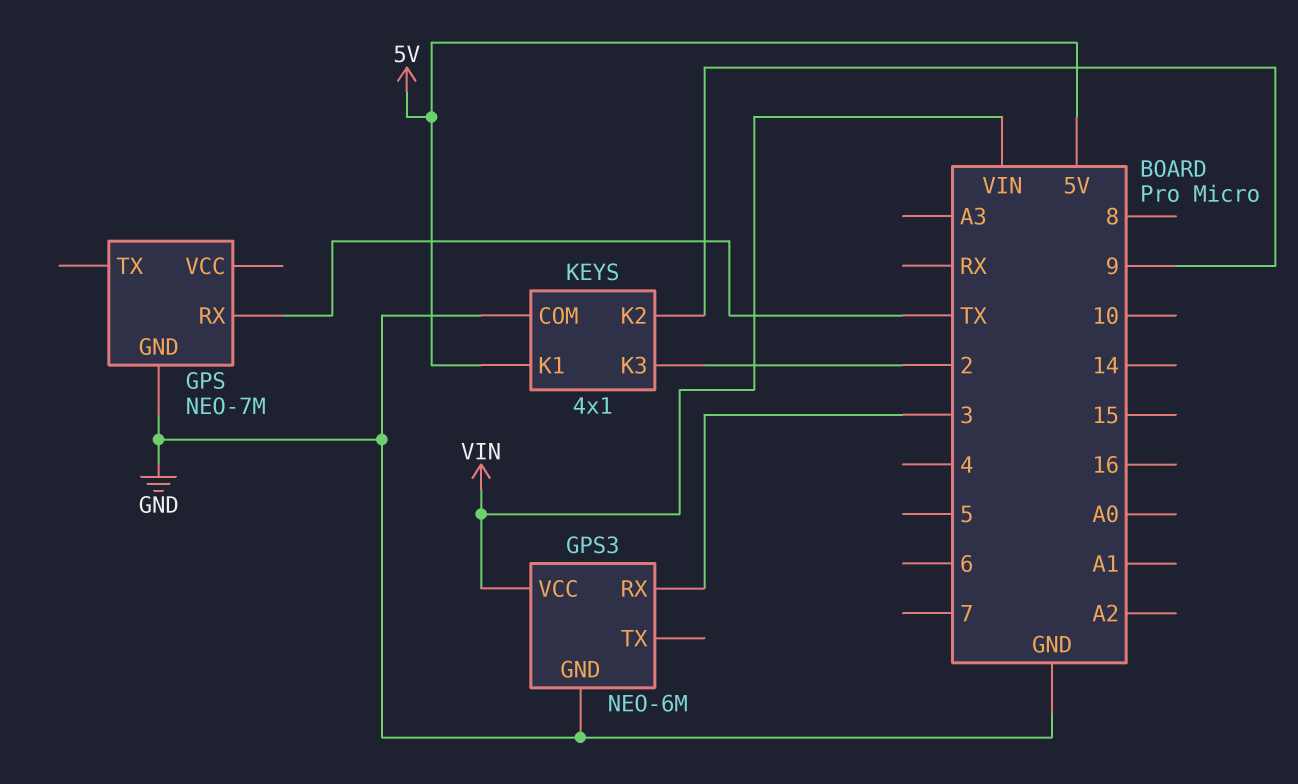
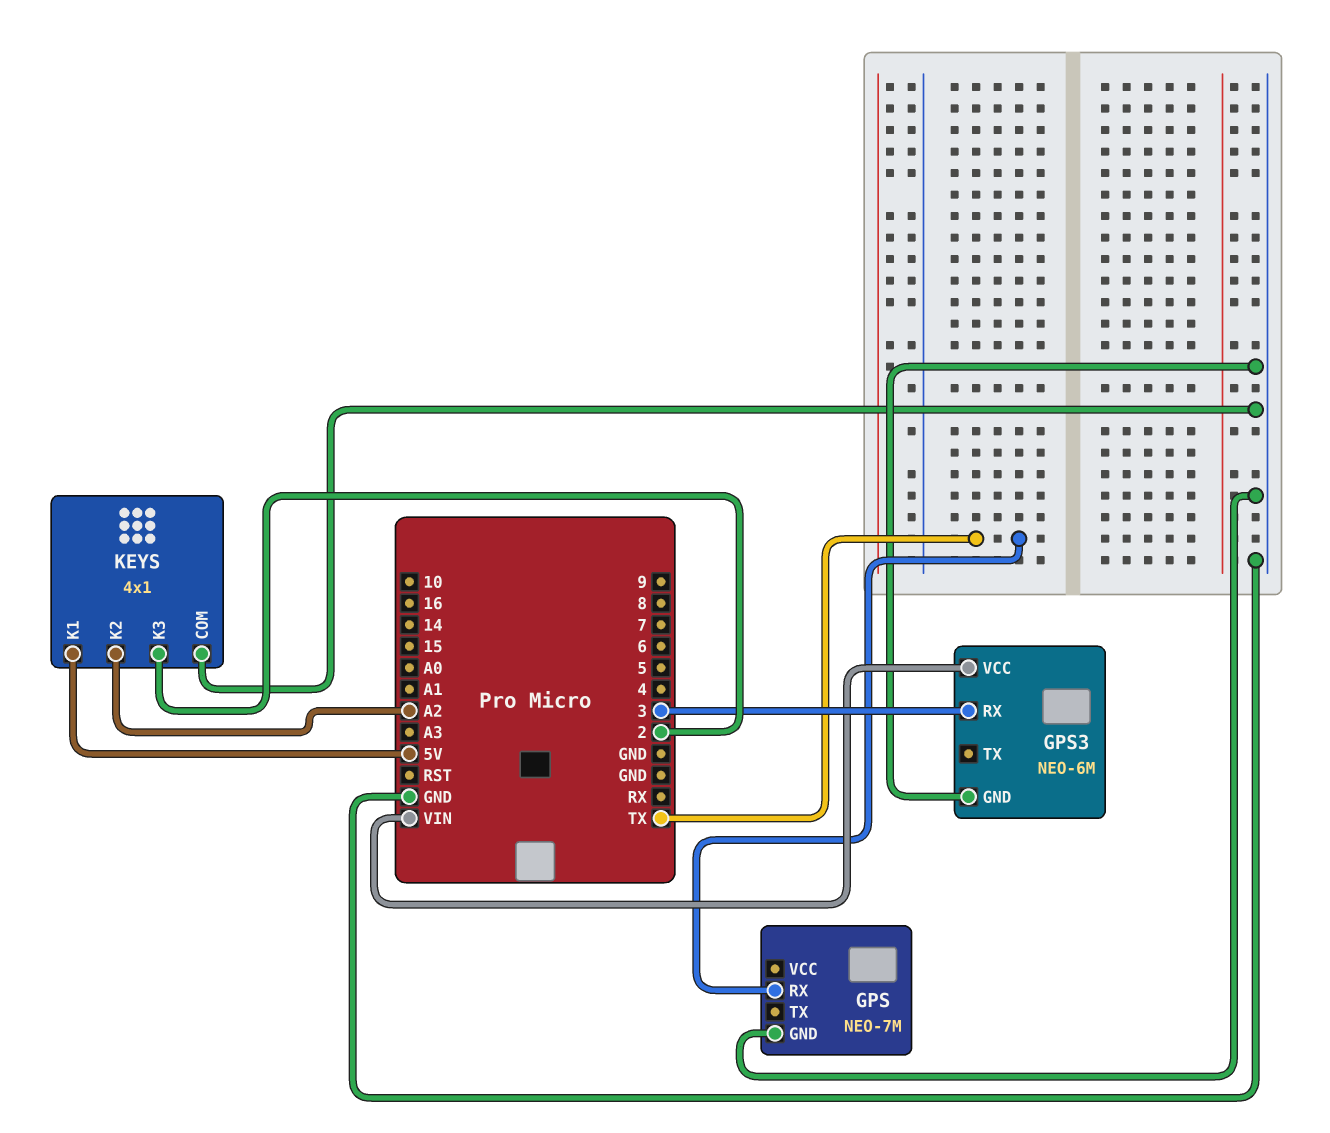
KEYS pin K2: 9 -> A2

